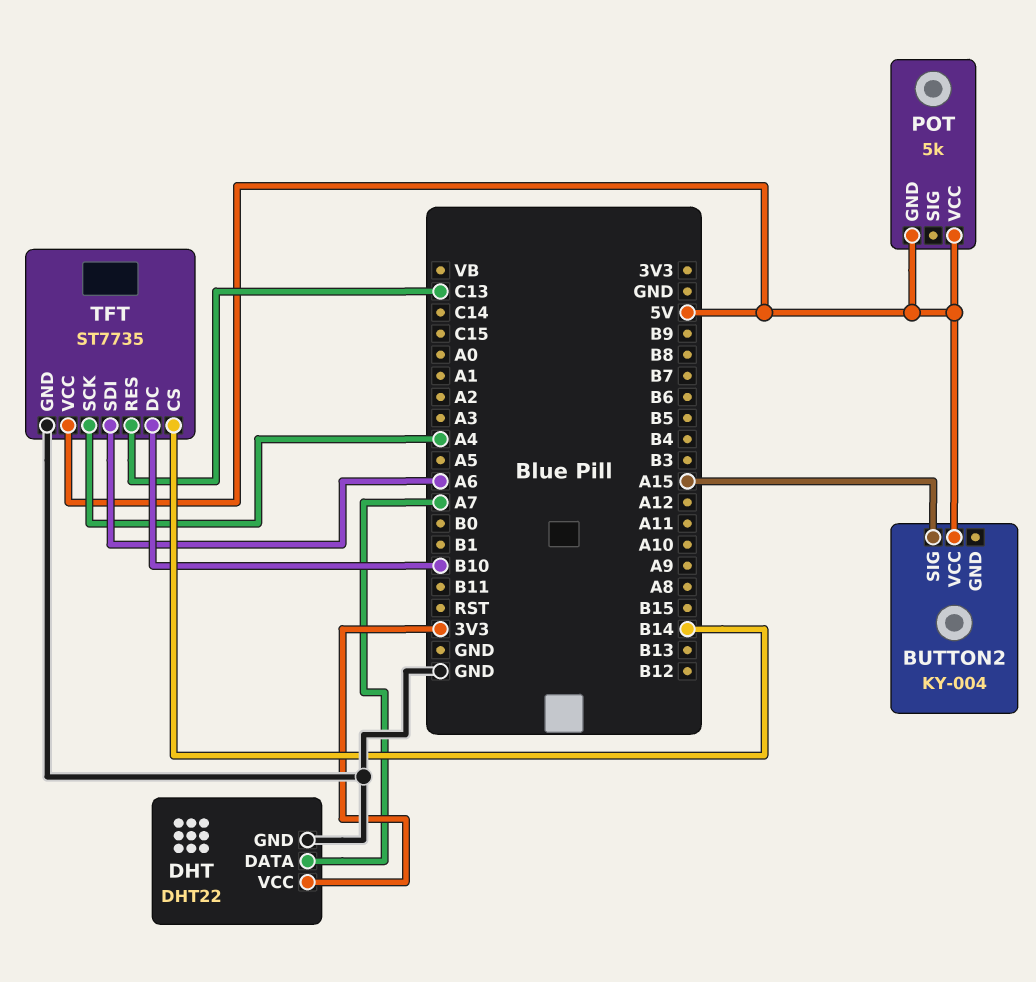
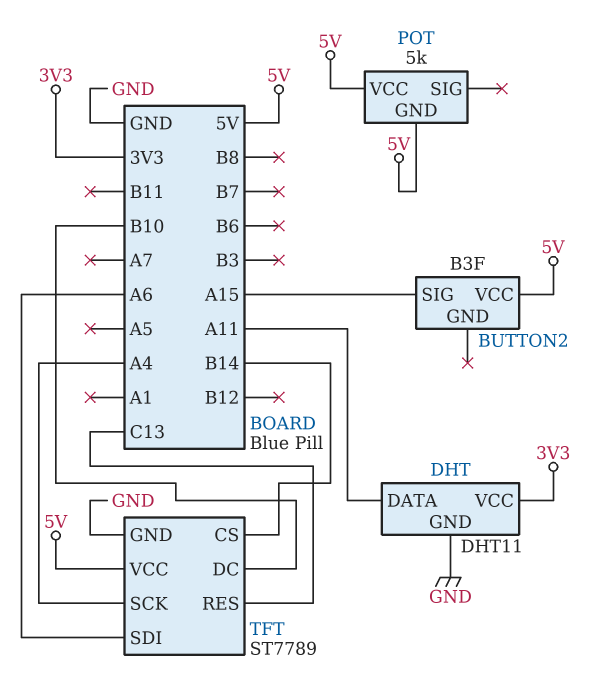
BUTTON2: KY-004 -> B3F
DHT: DHT22 -> DHT11
DHT pin DATA: A7 -> A11
TFT: ST7735 -> ST7789

